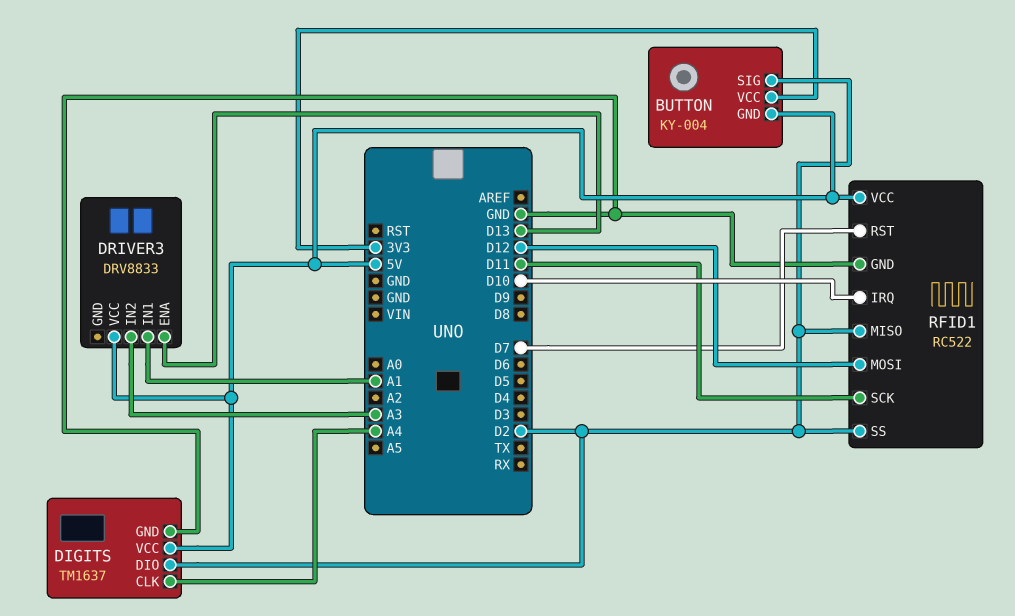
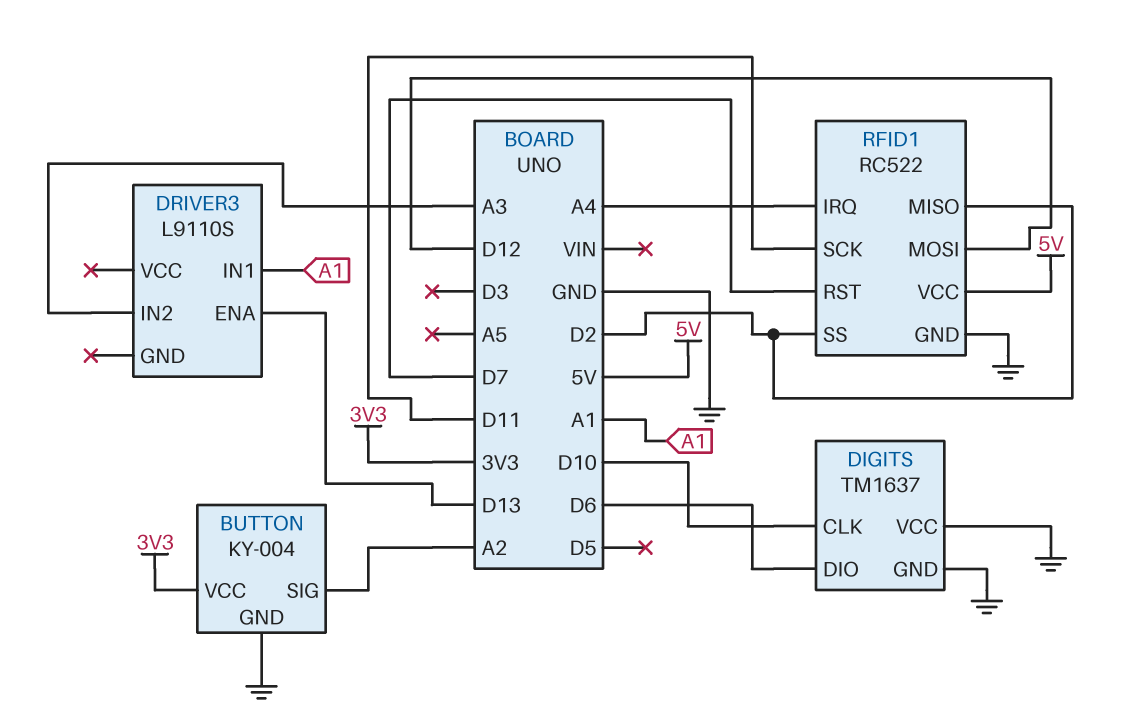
BUTTON pin GND: 5V -> GND
BUTTON pin SIG: D2 -> A2
DIGITS pin CLK: A4 -> D10
DIGITS pin DIO: D2 -> D6
DIGITS pin VCC: 5V -> GND
DRIVER3: DRV8833 -> L9110S
DRIVER3 pin VCC: 5V -> none
RFID1 pin IRQ: D10 -> A4

